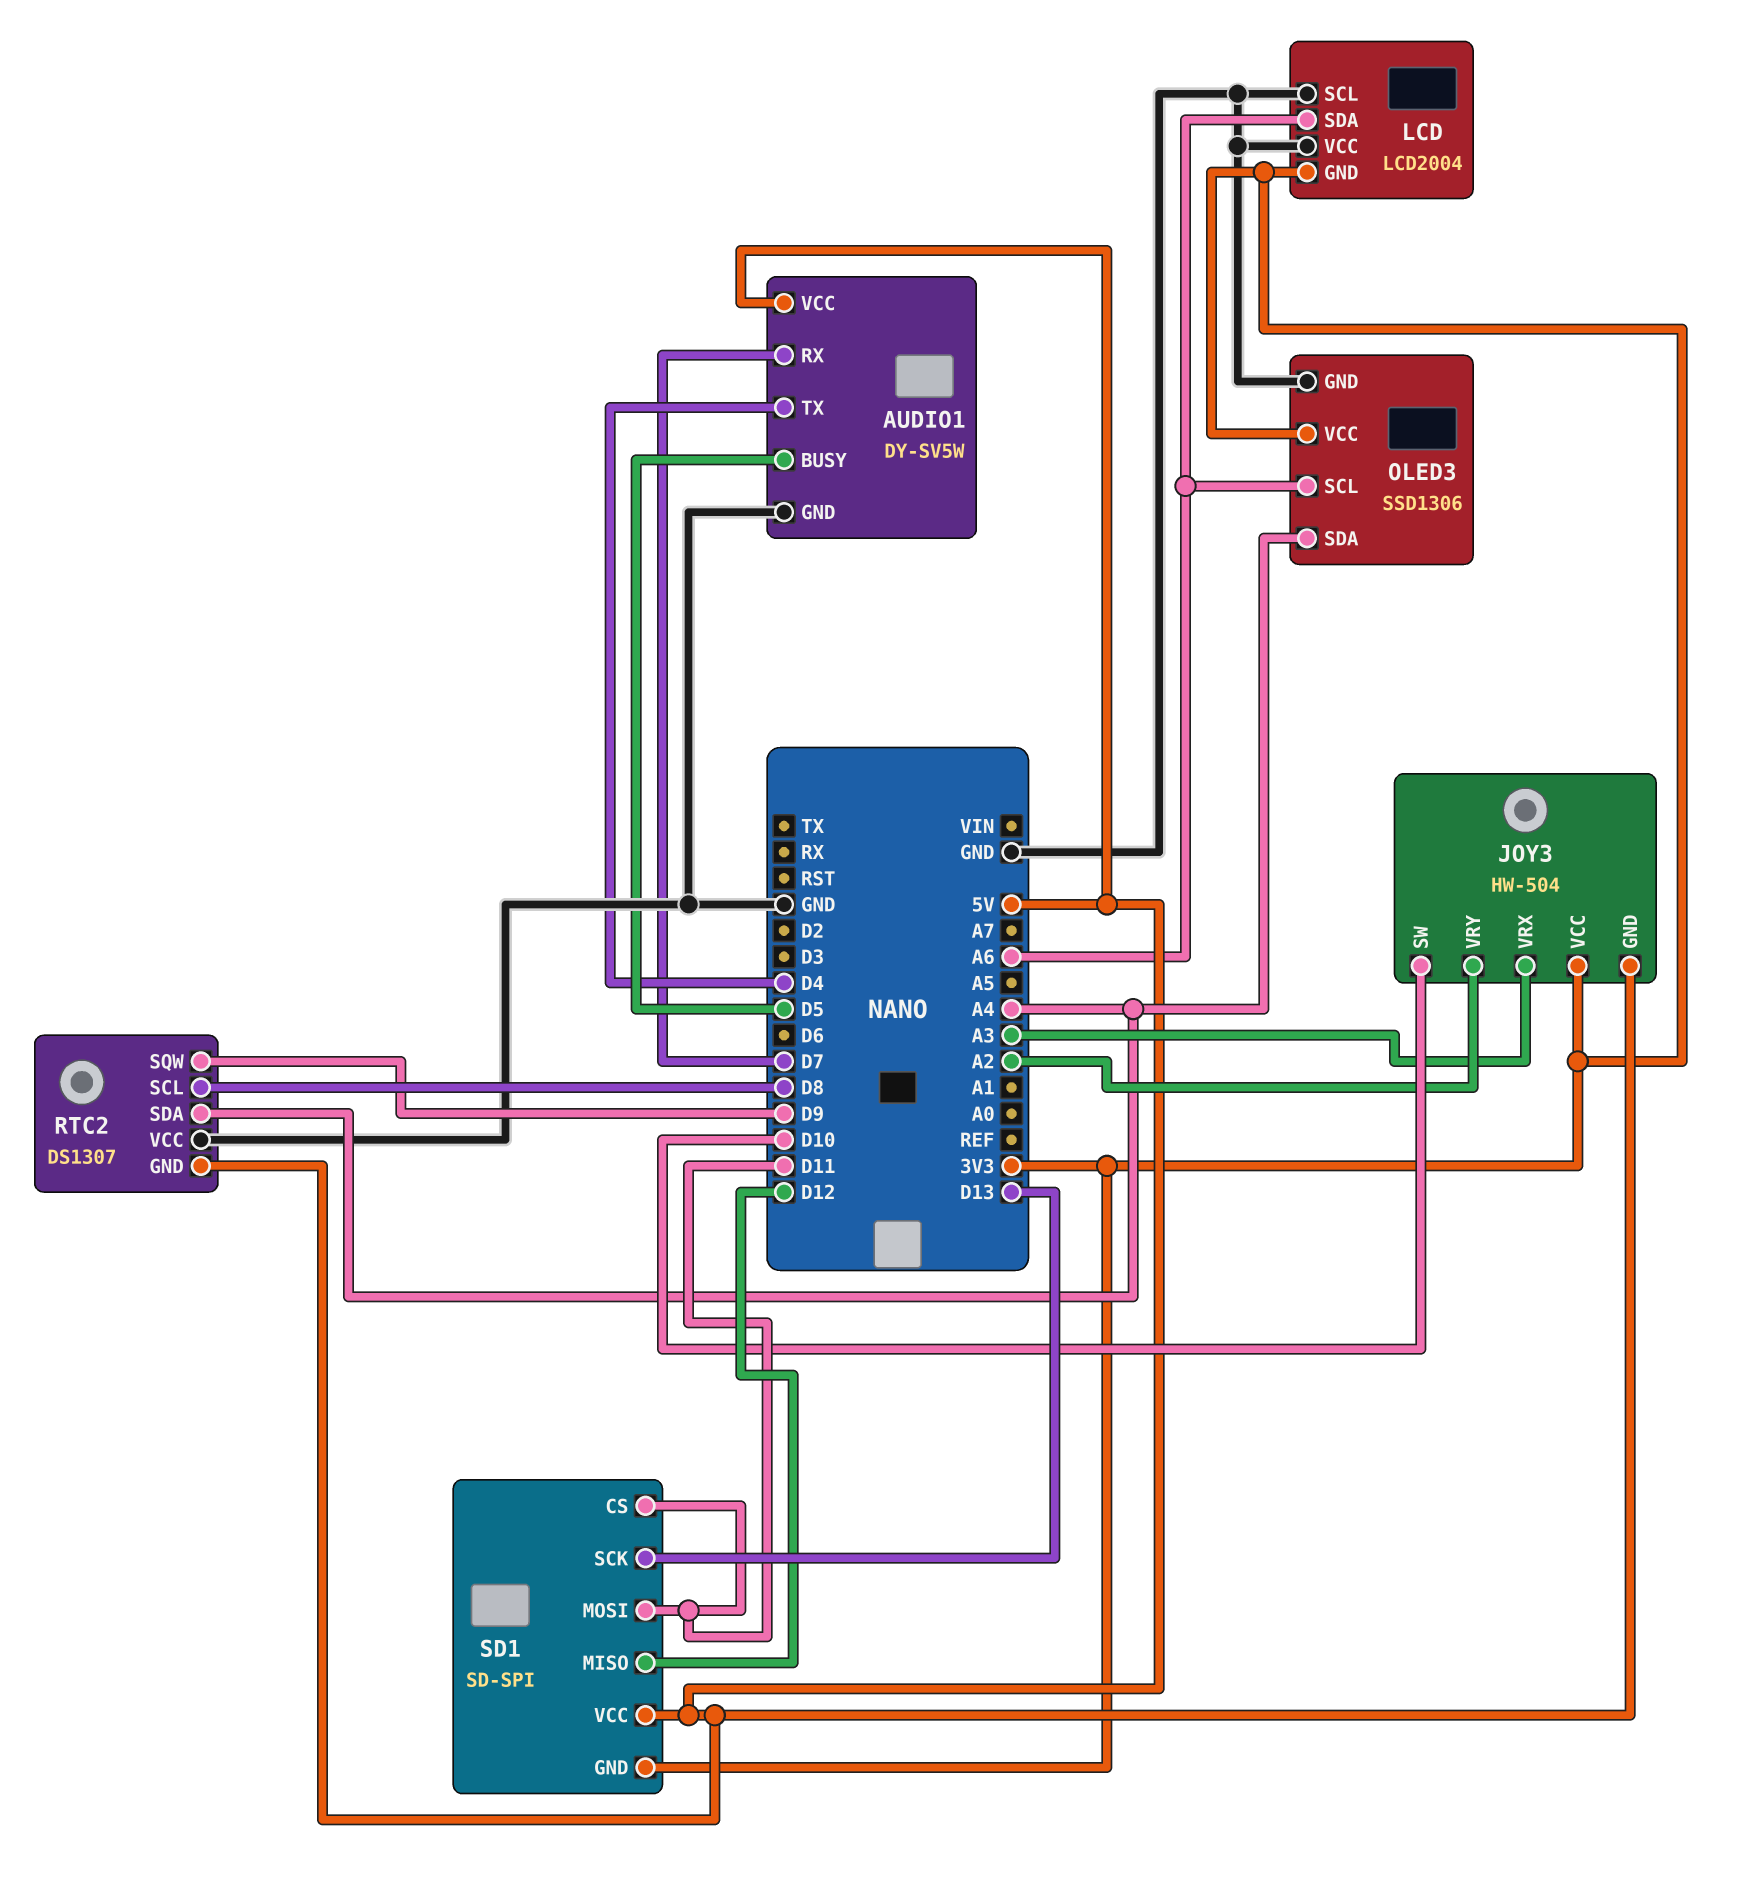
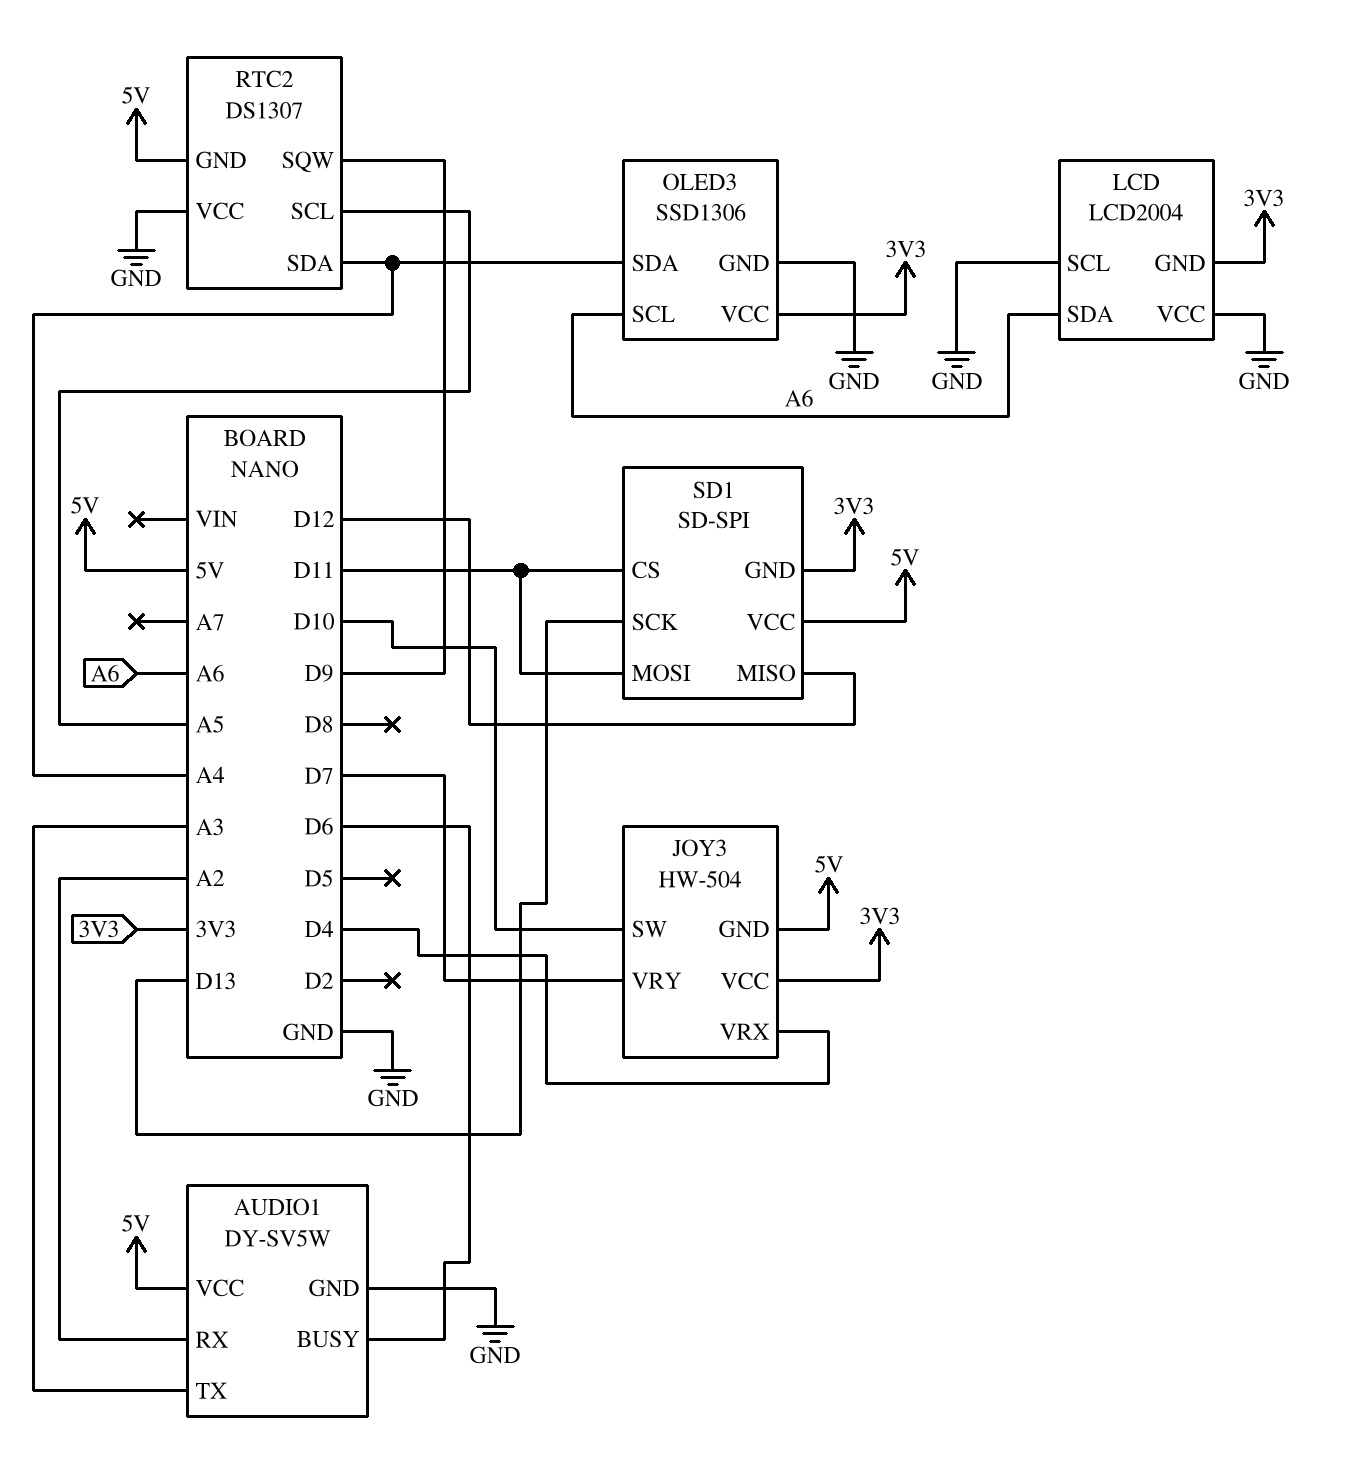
AUDIO1 pin BUSY: D5 -> D6
AUDIO1 pin RX: D7 -> A2
AUDIO1 pin TX: D4 -> A3
JOY3 pin VRX: A3 -> D4
JOY3 pin VRY: A2 -> D7
RTC2 pin SCL: D8 -> A5

